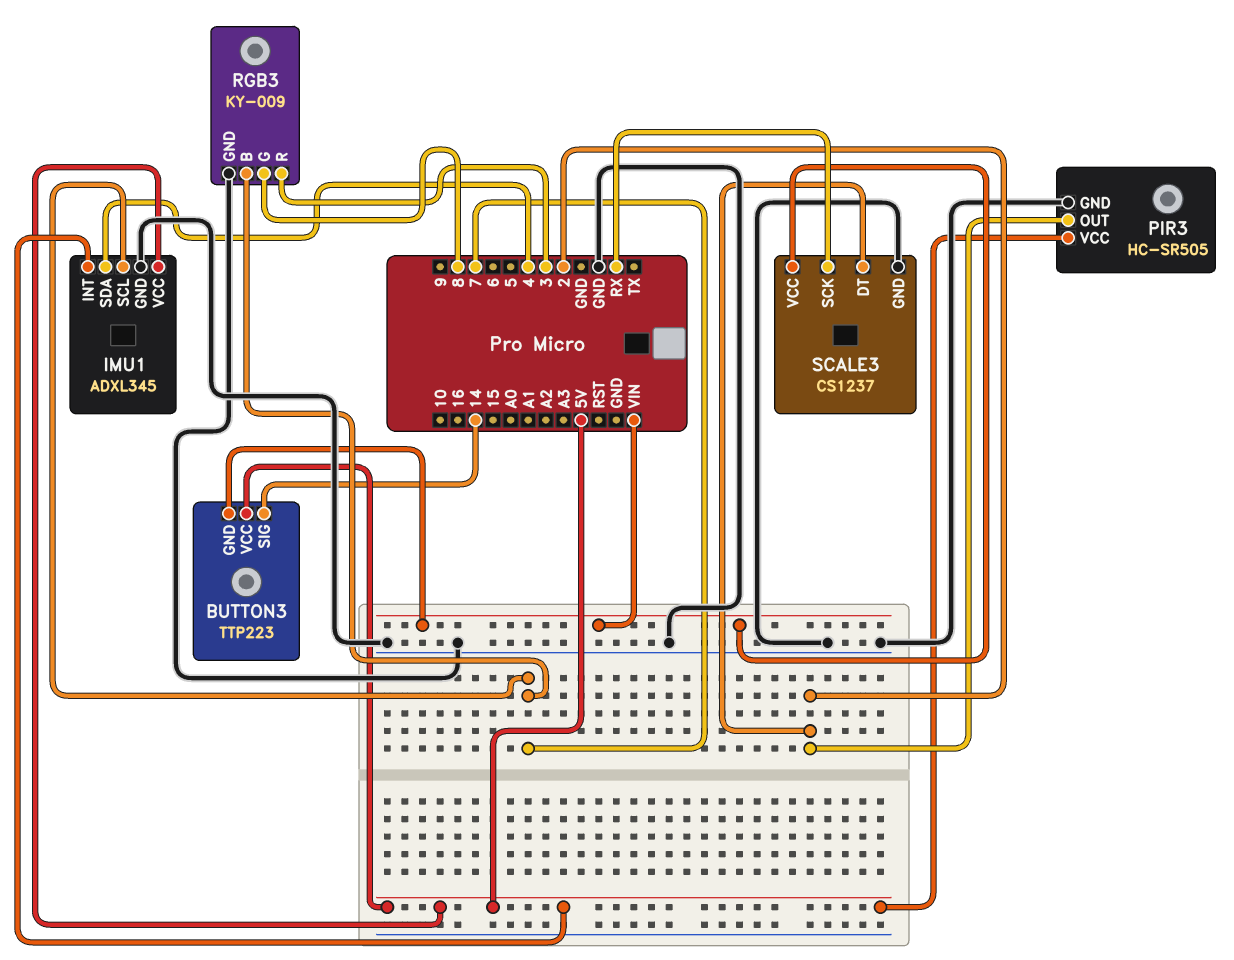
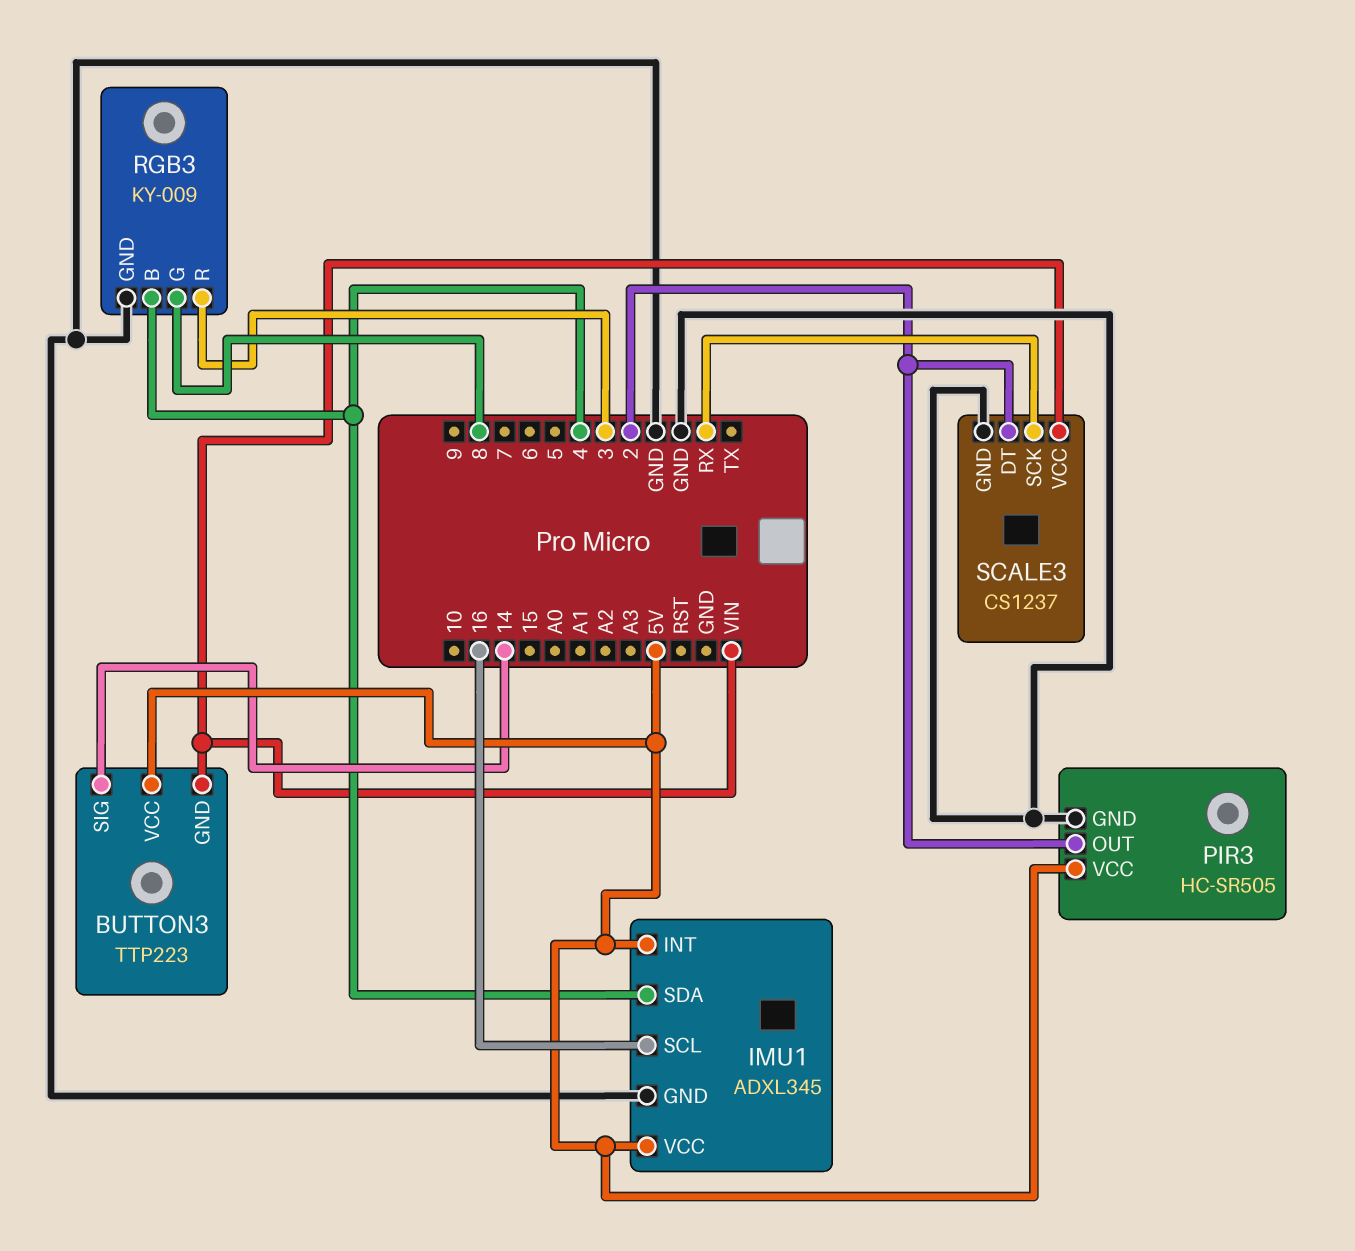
IMU1 pin SCL: 7 -> 16
RGB3 pin B: 7 -> 4

